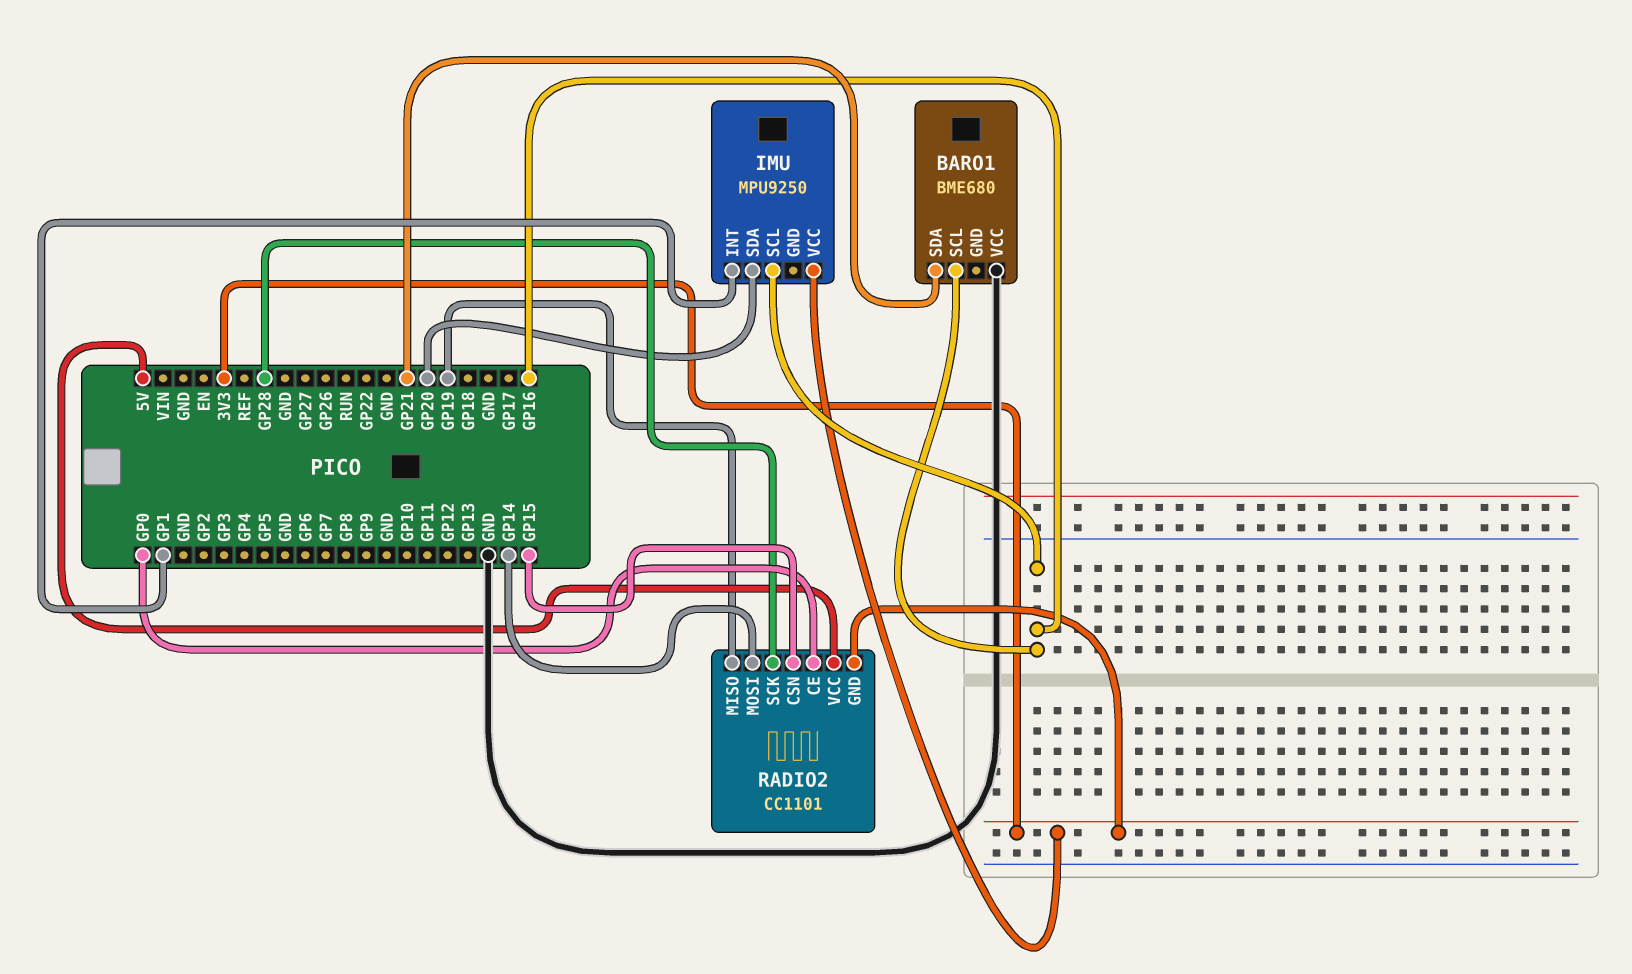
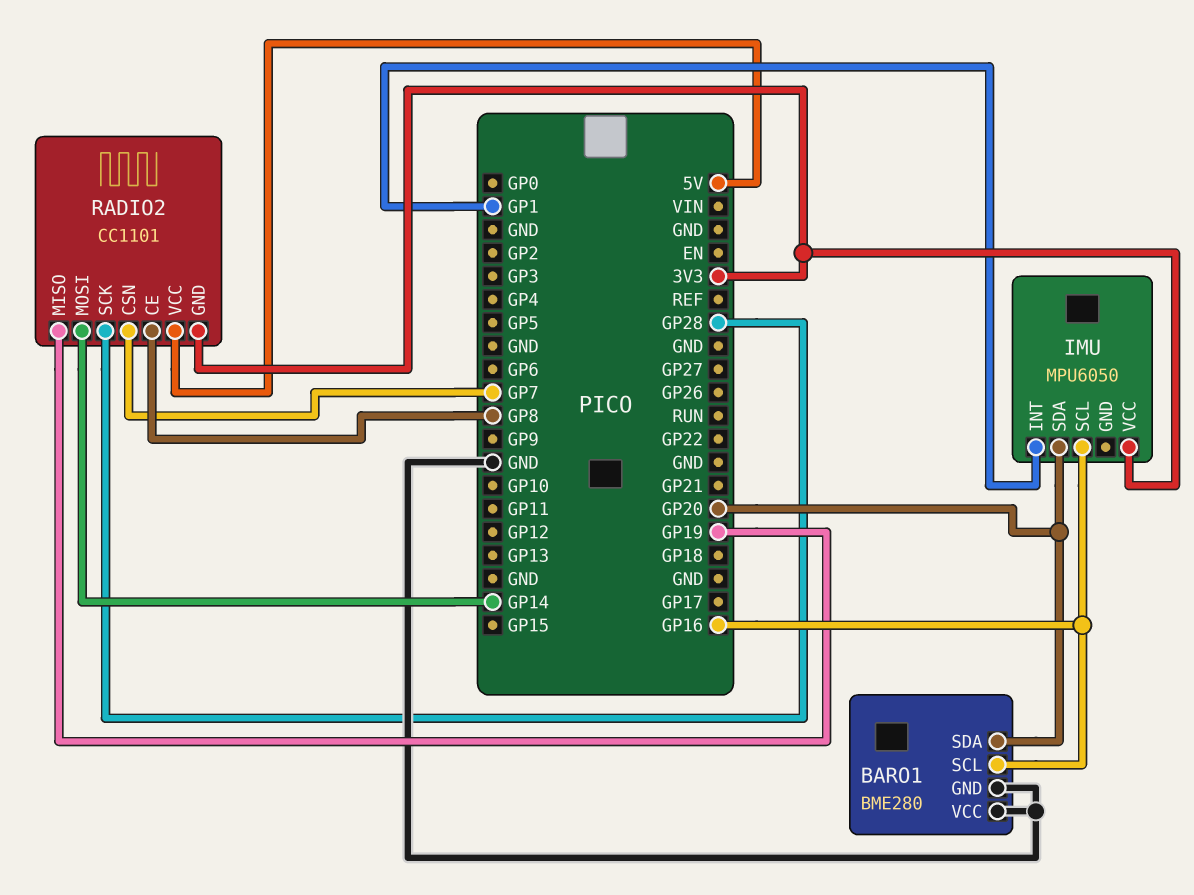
BARO1: BME680 -> BME280
BARO1 pin GND: none -> GND
BARO1 pin SDA: GP21 -> GP20
IMU: MPU9250 -> MPU6050
RADIO2 pin CE: GP0 -> GP8
RADIO2 pin CSN: GP15 -> GP7

